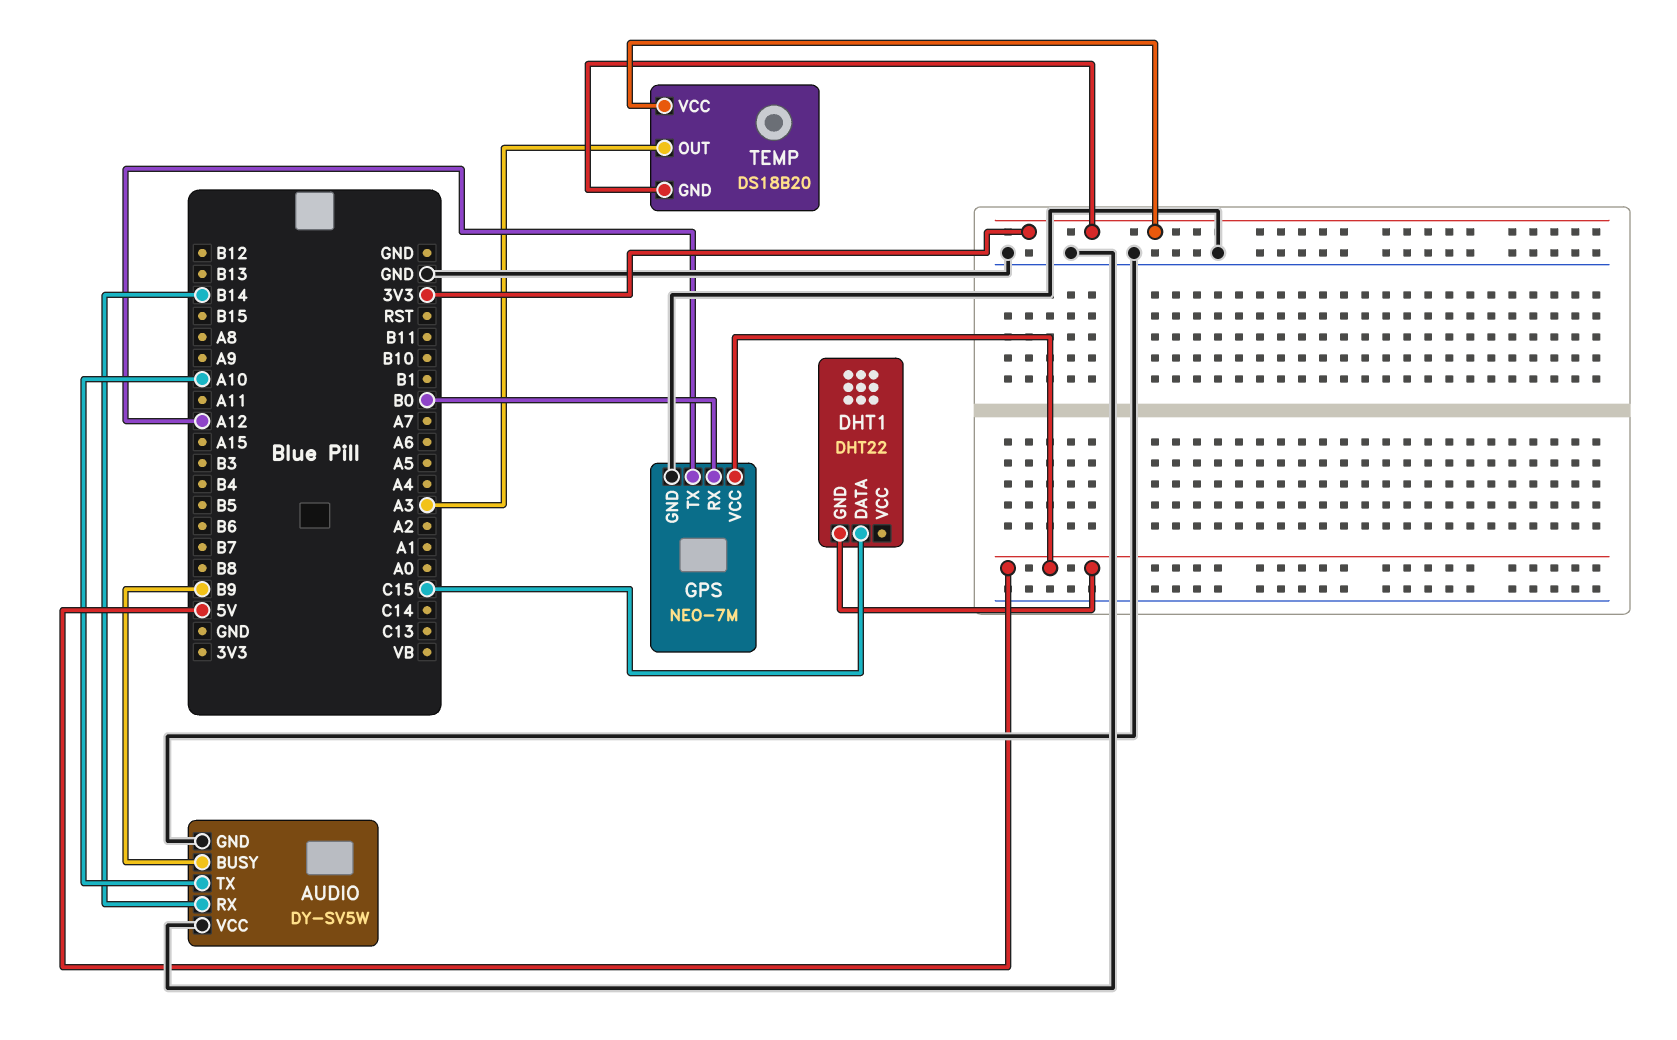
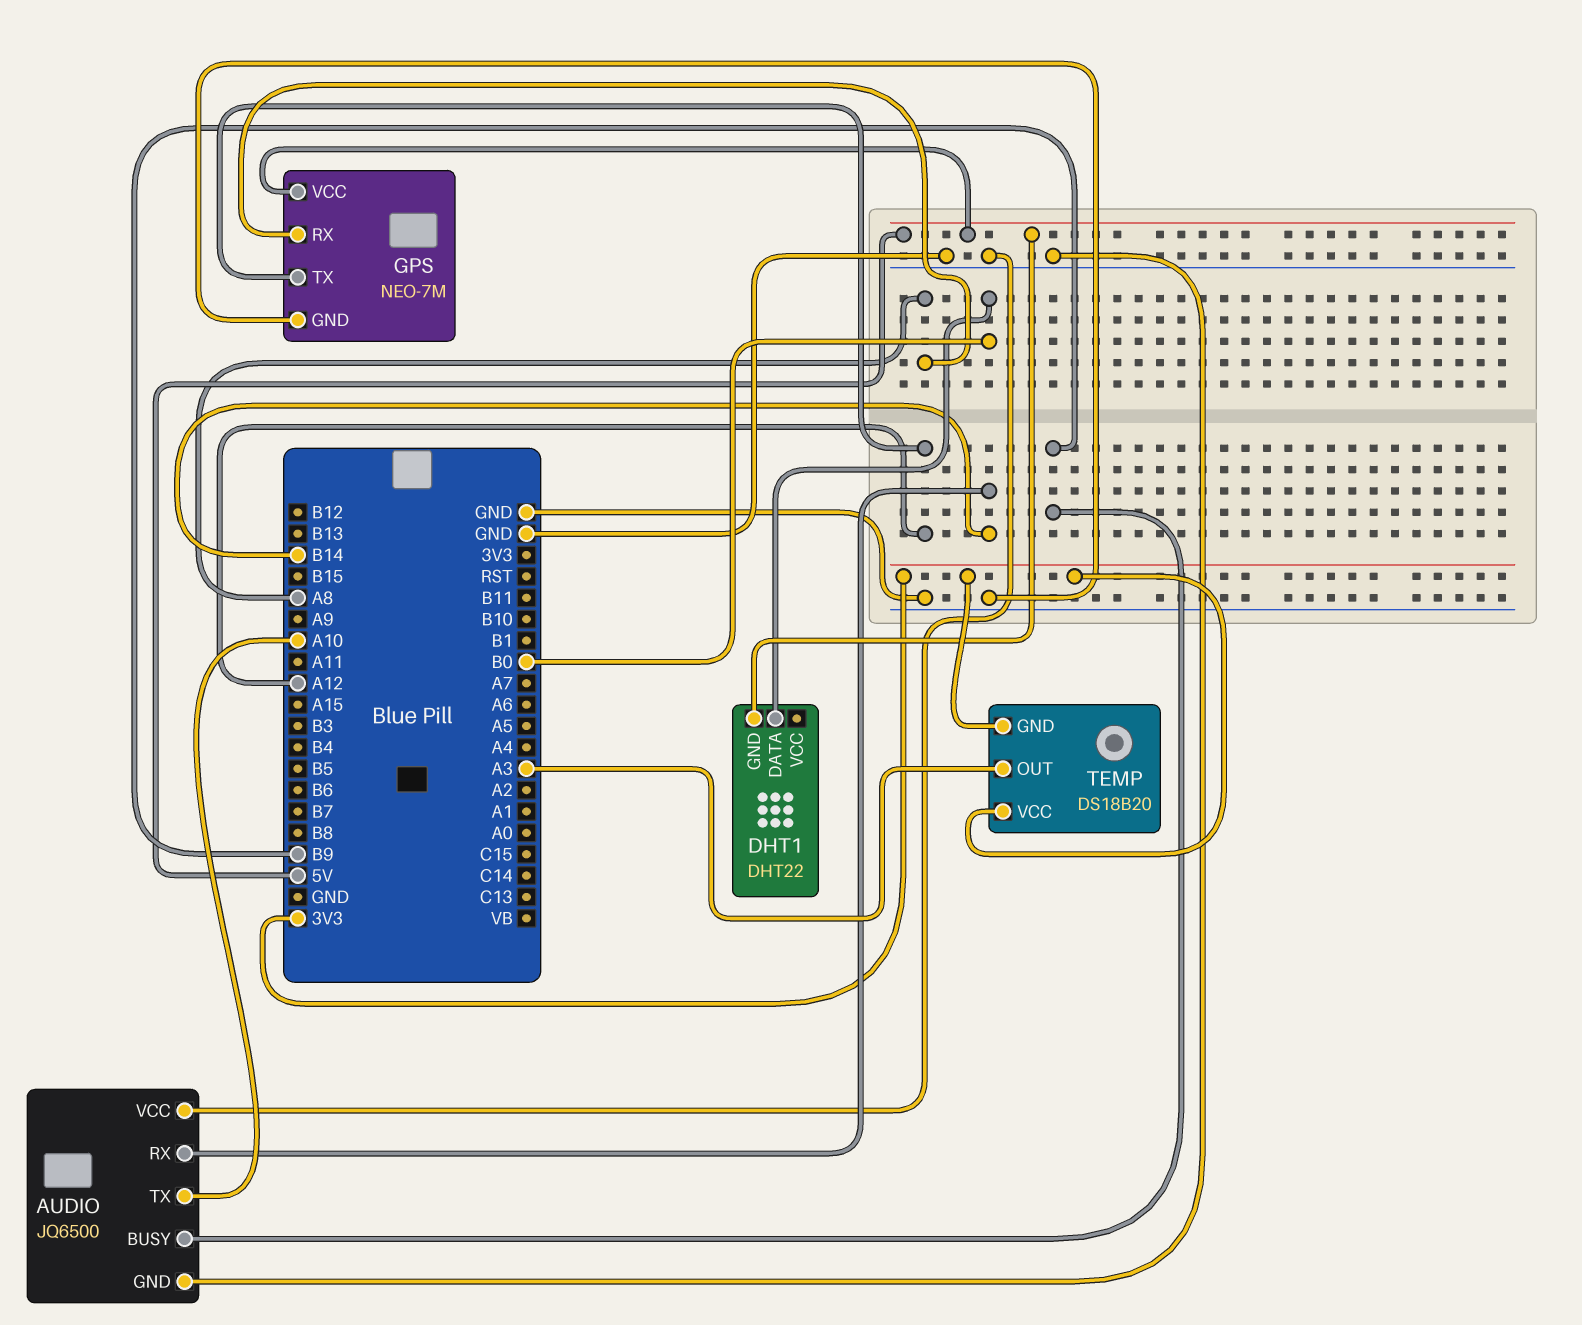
AUDIO: DY-SV5W -> JQ6500
DHT1 pin DATA: C15 -> B0
GPS pin RX: B0 -> A8

